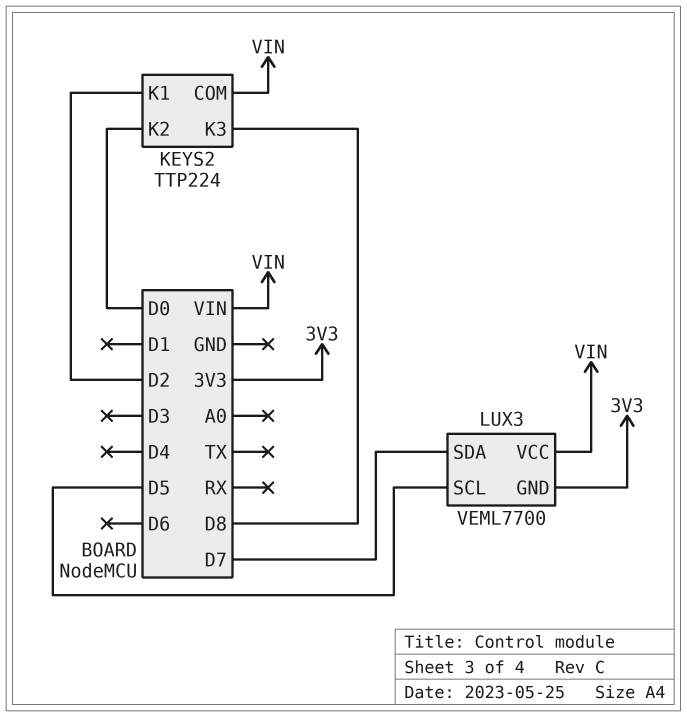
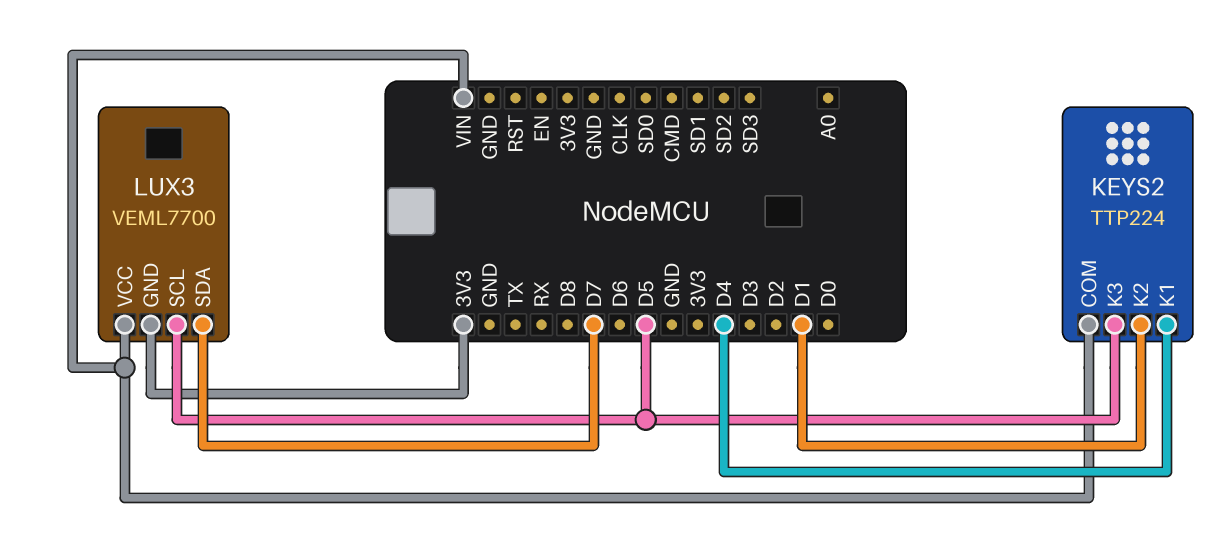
KEYS2 pin K1: D2 -> D4
KEYS2 pin K2: D0 -> D1
KEYS2 pin K3: D8 -> D5

